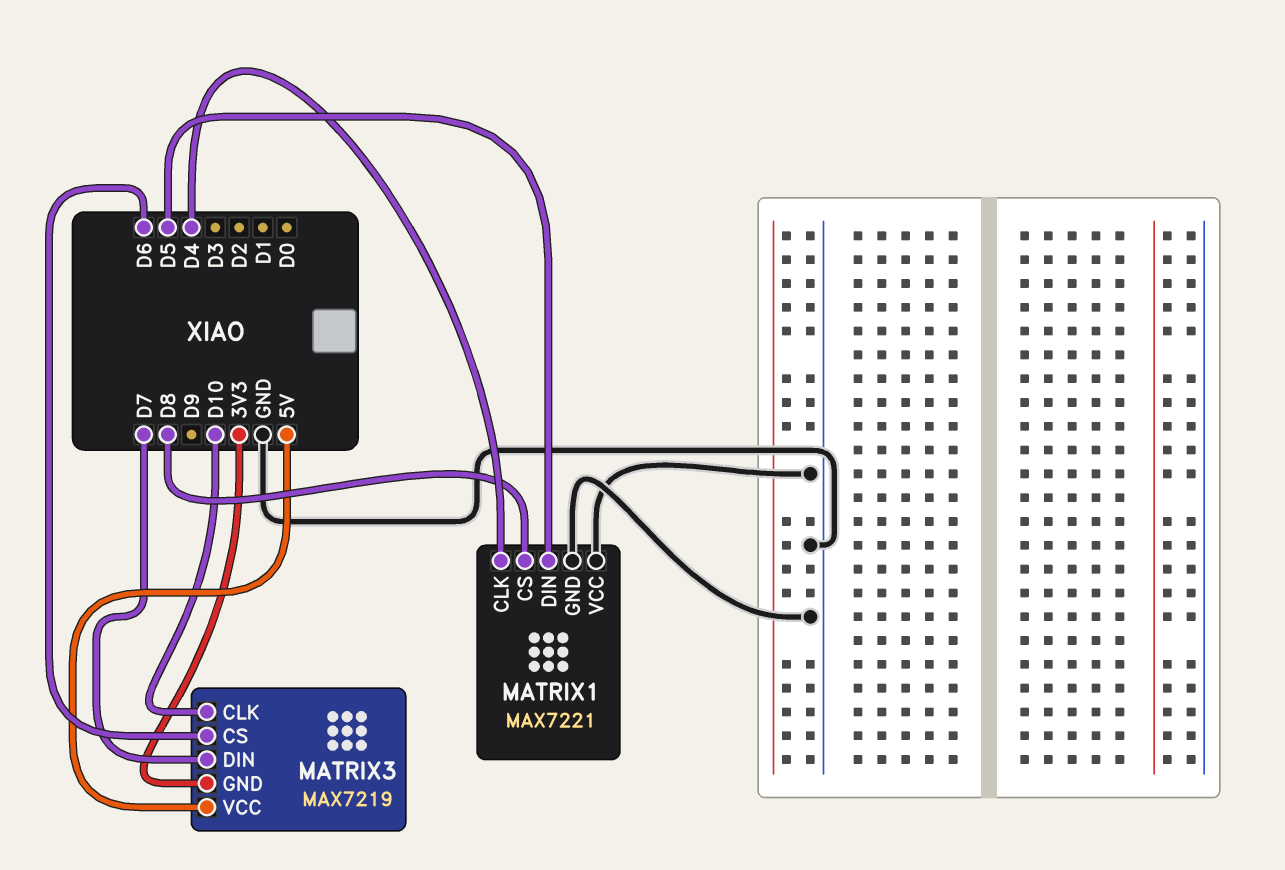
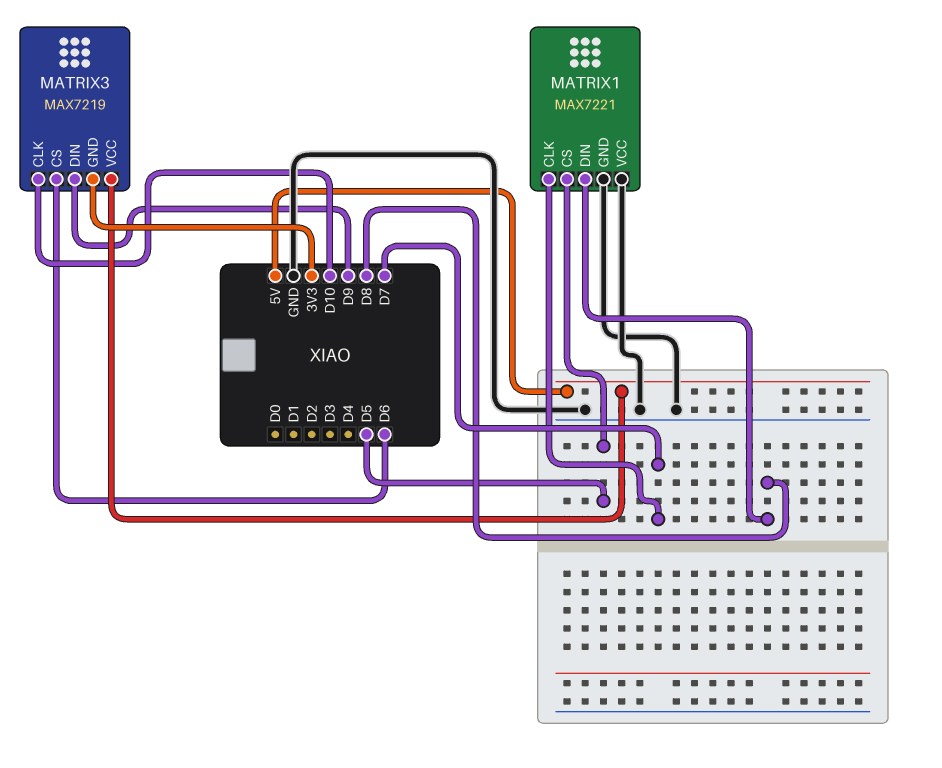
MATRIX1 pin CLK: D4 -> D7
MATRIX1 pin CS: D8 -> D5
MATRIX1 pin DIN: D5 -> D8
MATRIX3 pin DIN: D7 -> D9

